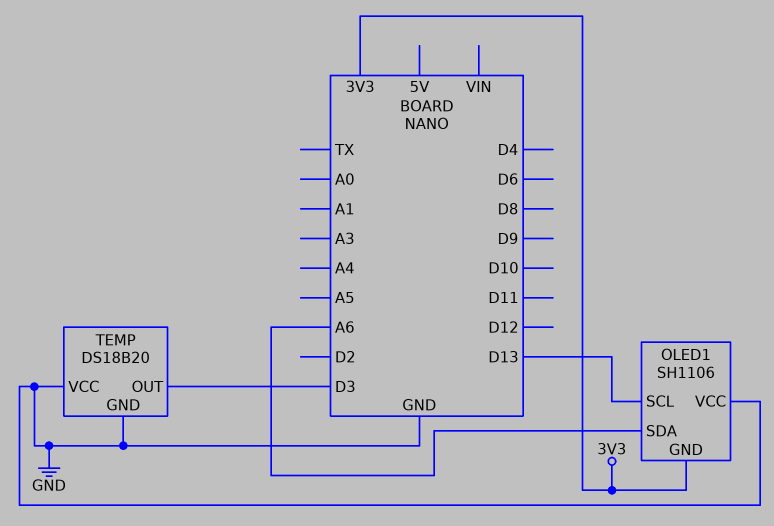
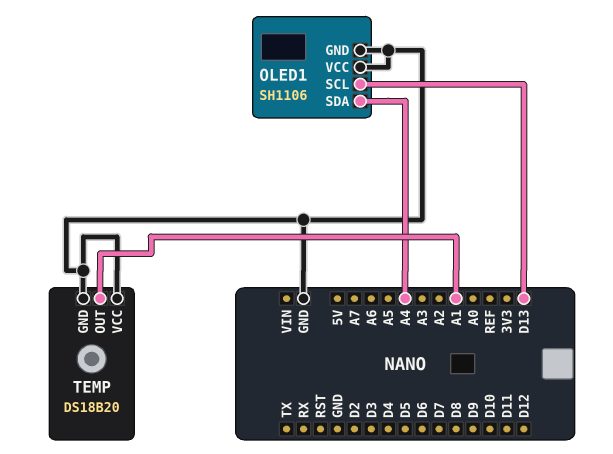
OLED1 pin GND: 3V3 -> GND
OLED1 pin SDA: A6 -> A4
TEMP pin OUT: D3 -> A1

